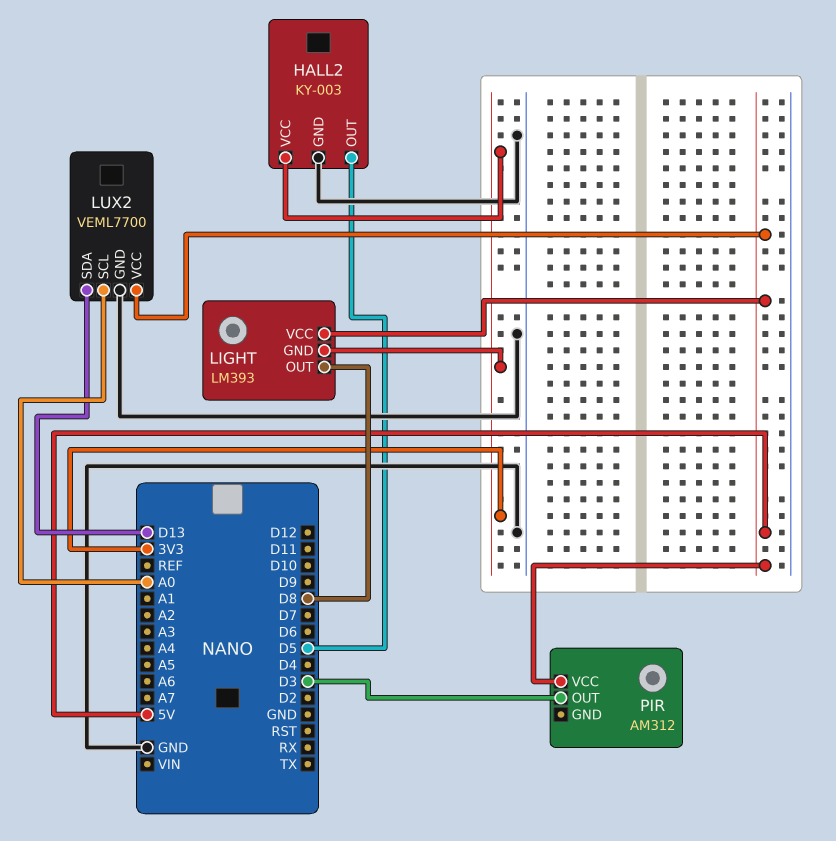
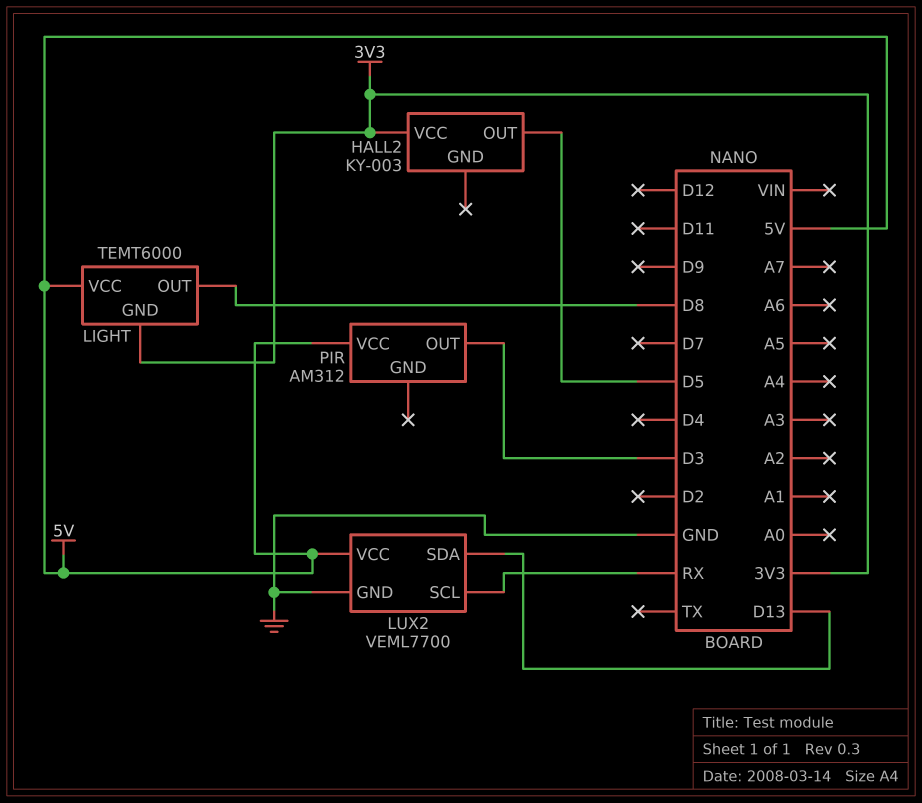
HALL2 pin GND: GND -> none
LIGHT: LM393 -> TEMT6000
LUX2 pin SCL: A0 -> RX

